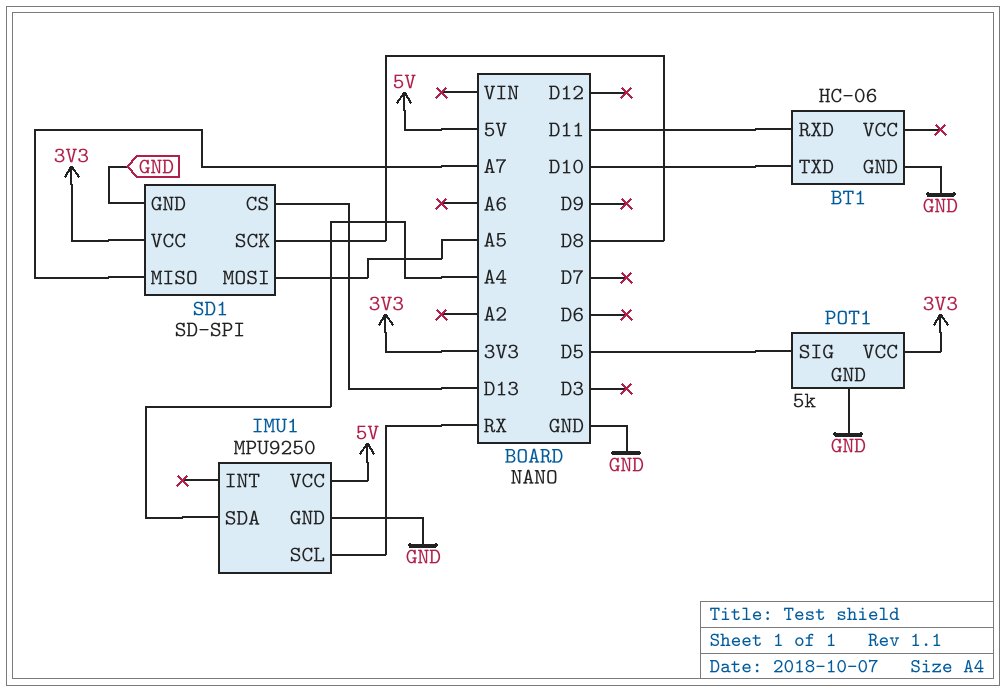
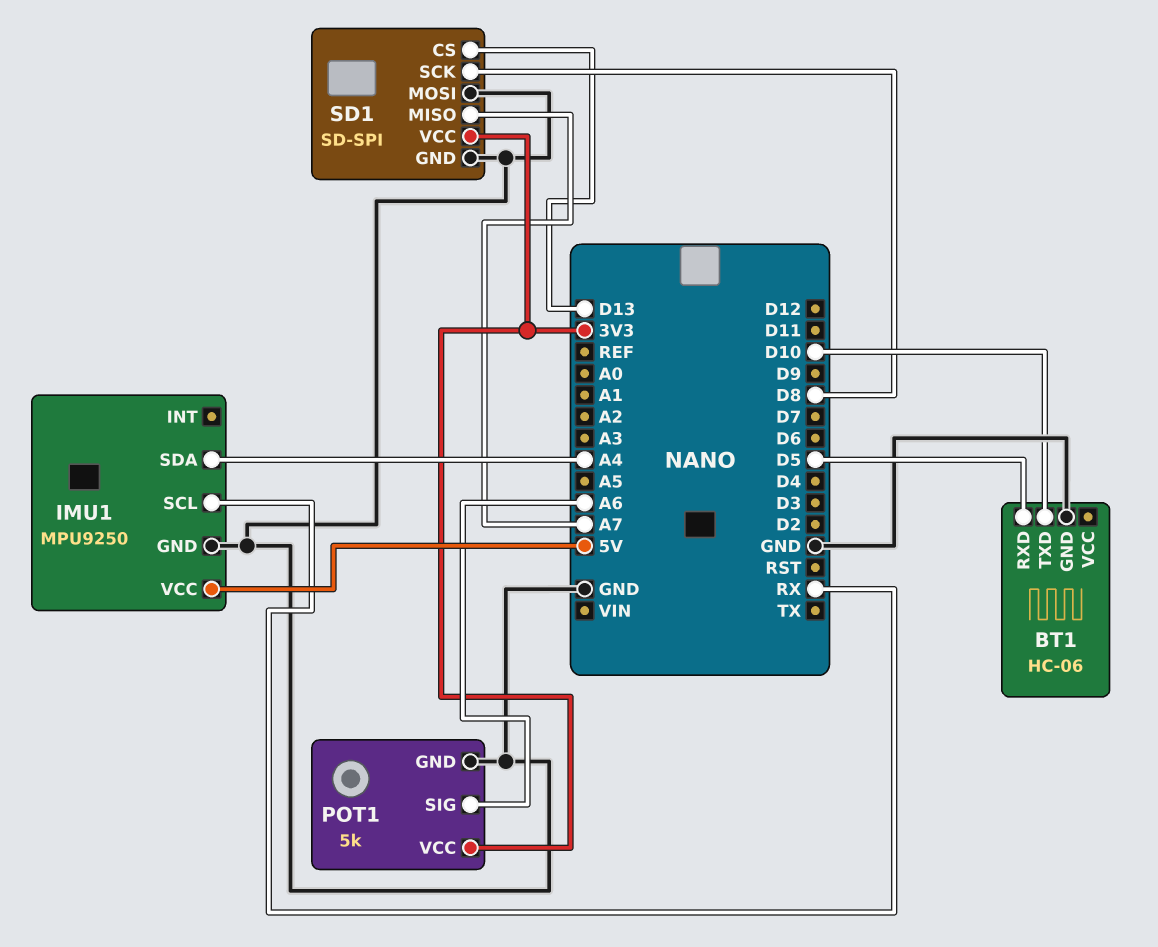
BT1 pin RXD: D11 -> D5
POT1 pin SIG: D5 -> A6
SD1 pin MOSI: A5 -> GND

